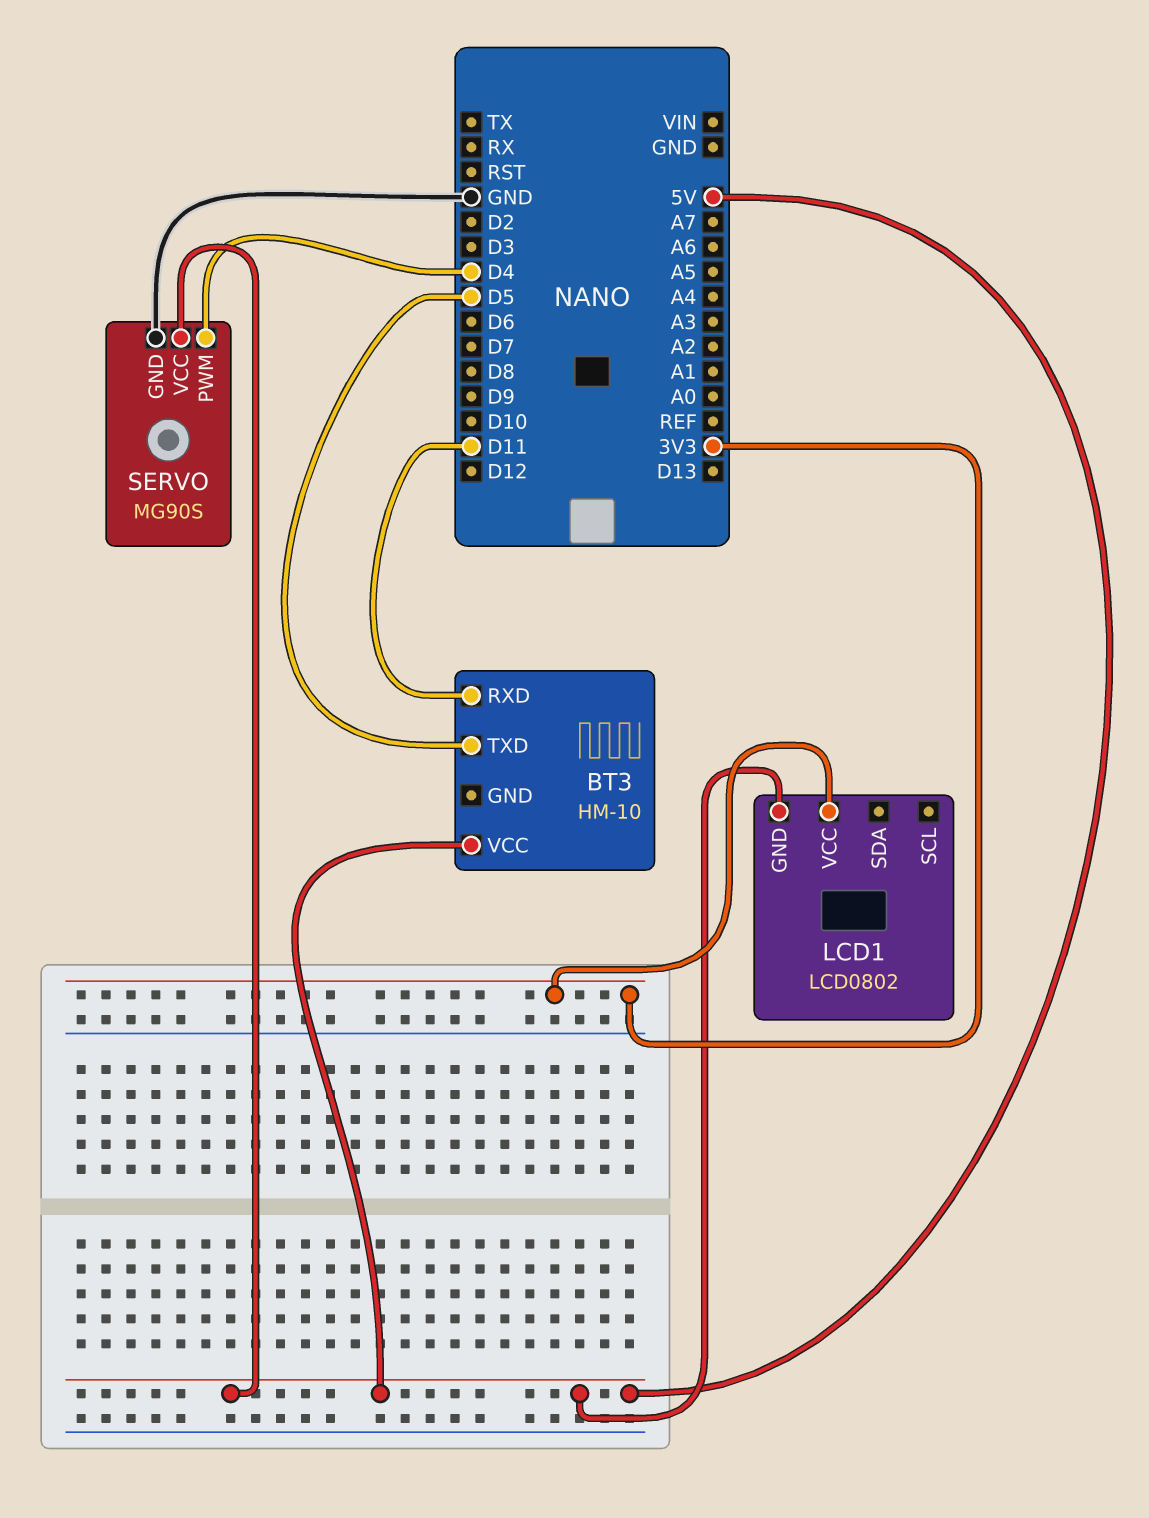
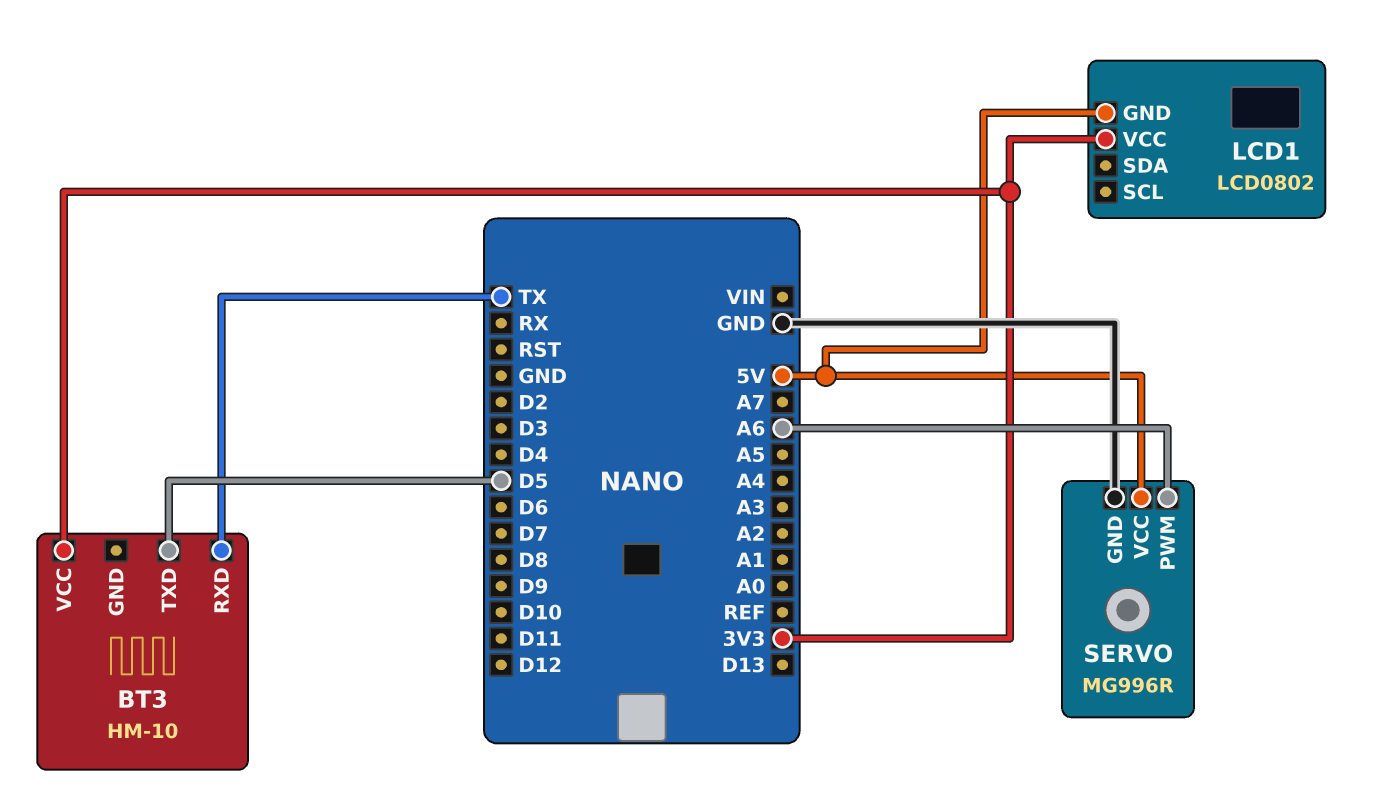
BT3 pin RXD: D11 -> TX
BT3 pin VCC: 5V -> 3V3
SERVO: MG90S -> MG996R
SERVO pin PWM: D4 -> A6

